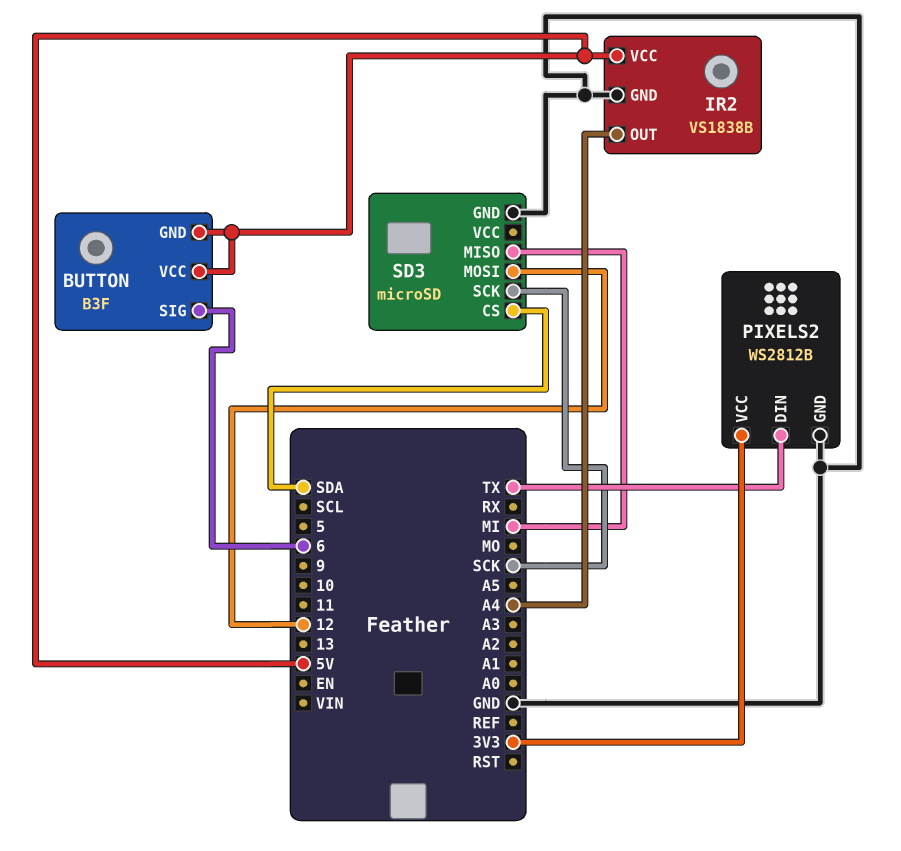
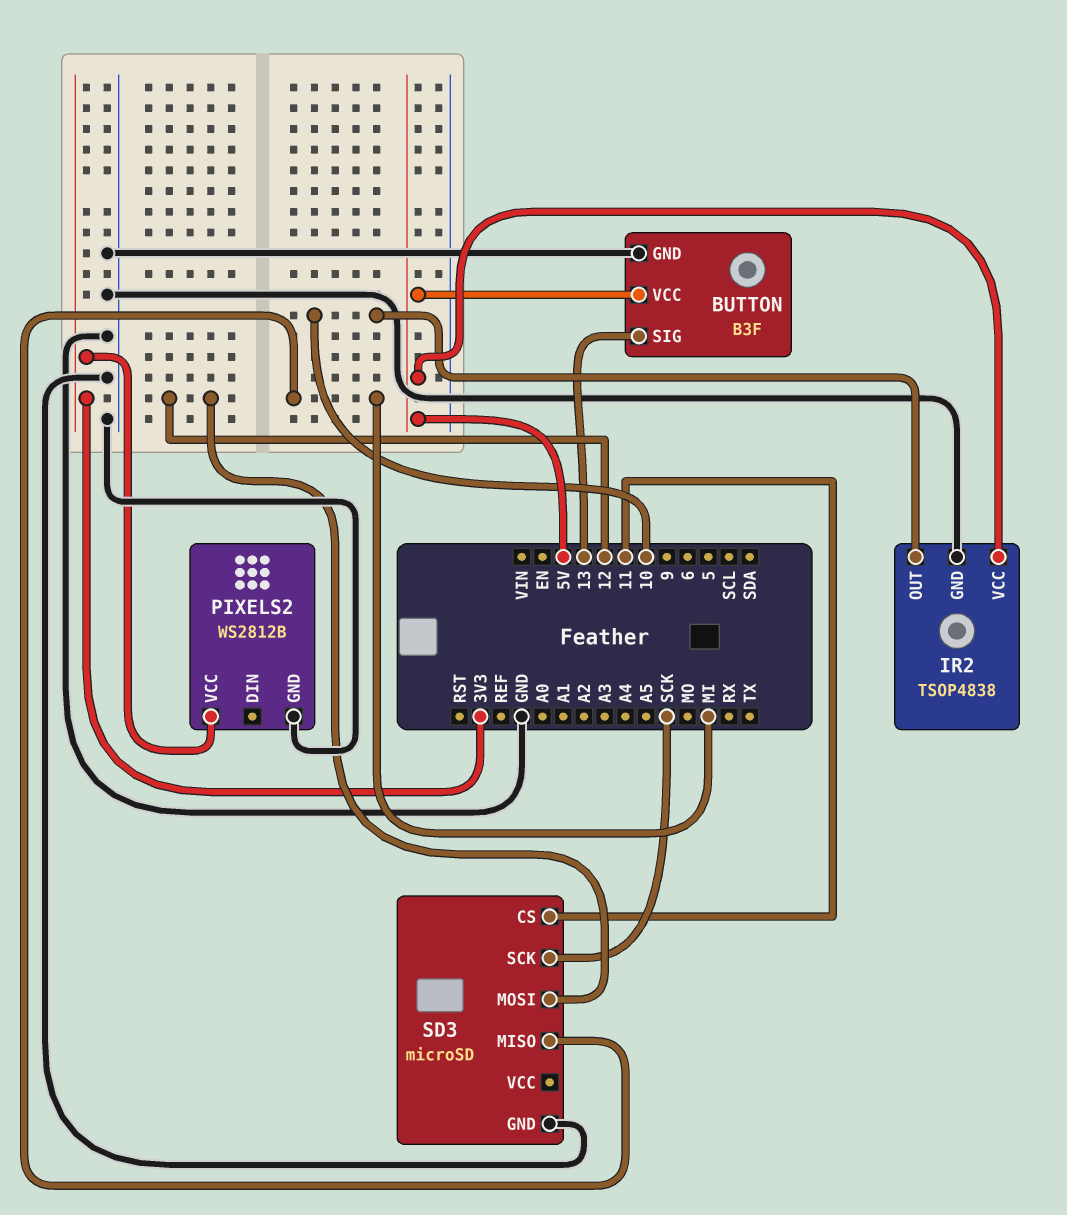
BUTTON pin GND: 5V -> GND
BUTTON pin SIG: 6 -> 13
IR2: VS1838B -> TSOP4838
IR2 pin OUT: A4 -> 10
PIXELS2 pin DIN: TX -> none
SD3 pin CS: SDA -> 11

